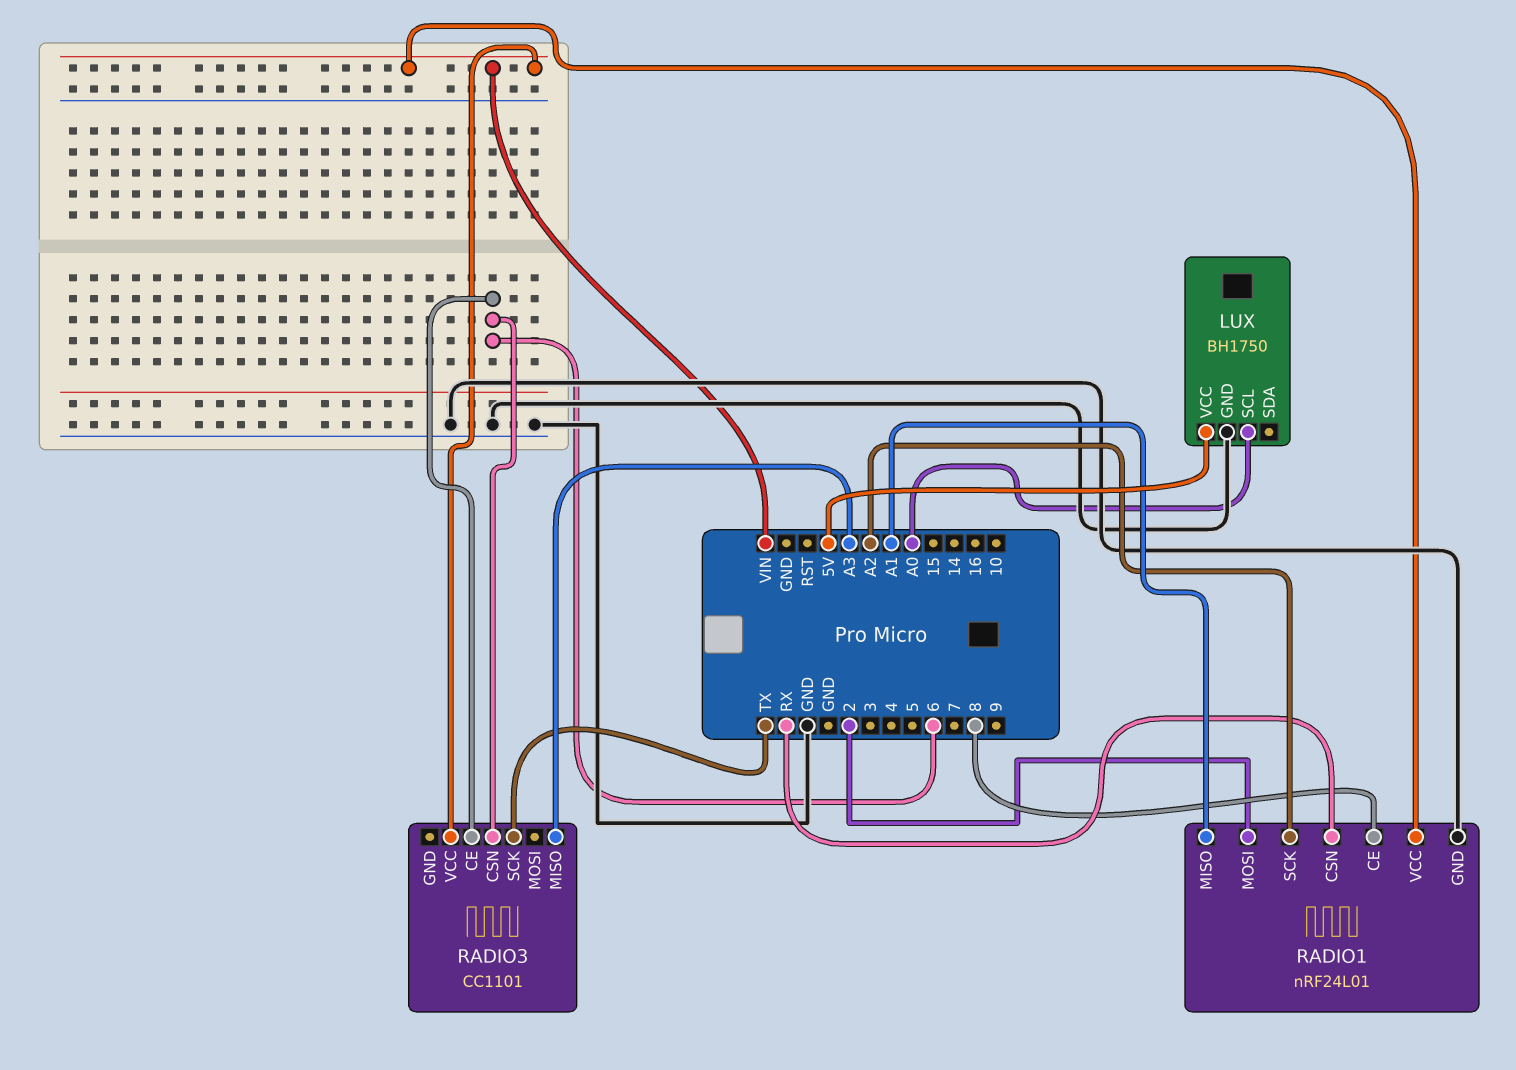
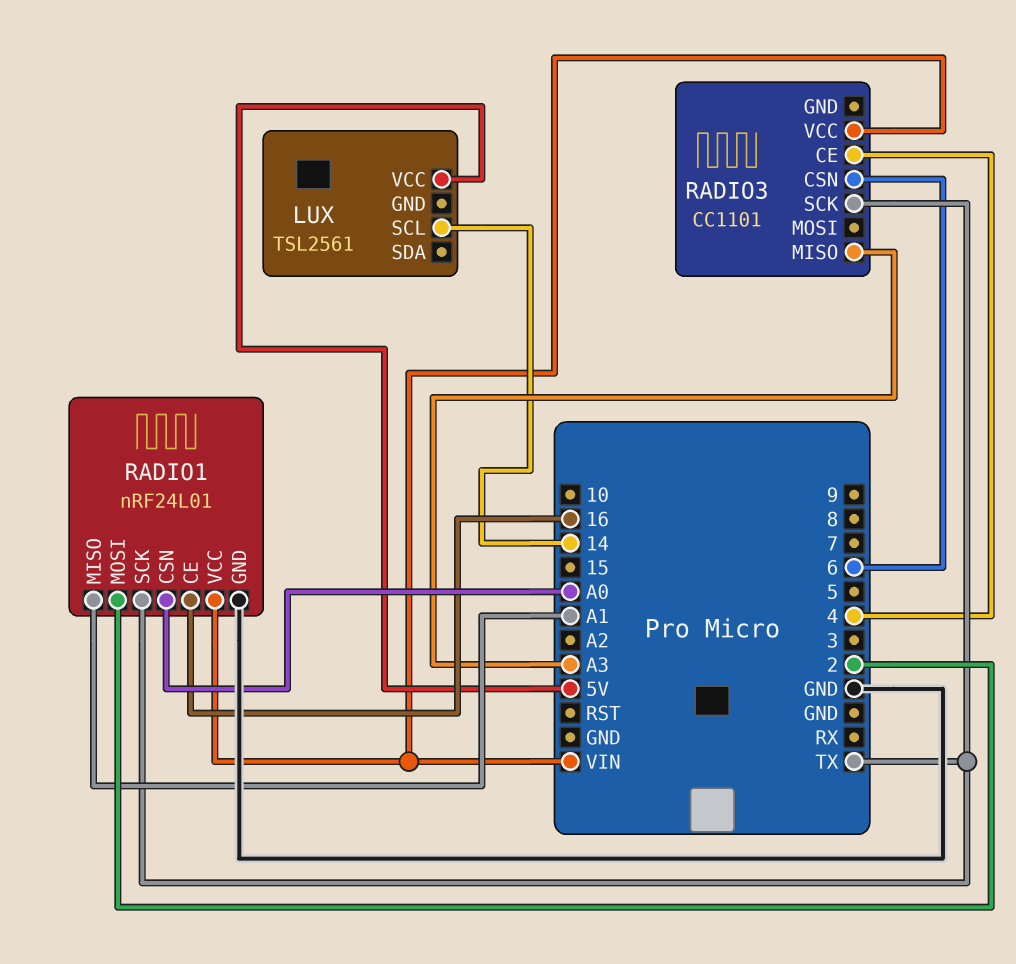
LUX: BH1750 -> TSL2561
LUX pin GND: GND -> none
LUX pin SCL: A0 -> 14
RADIO1 pin CE: 8 -> 16
RADIO1 pin CSN: RX -> A0
RADIO1 pin SCK: A2 -> TX
RADIO3 pin CE: 6 -> 4

